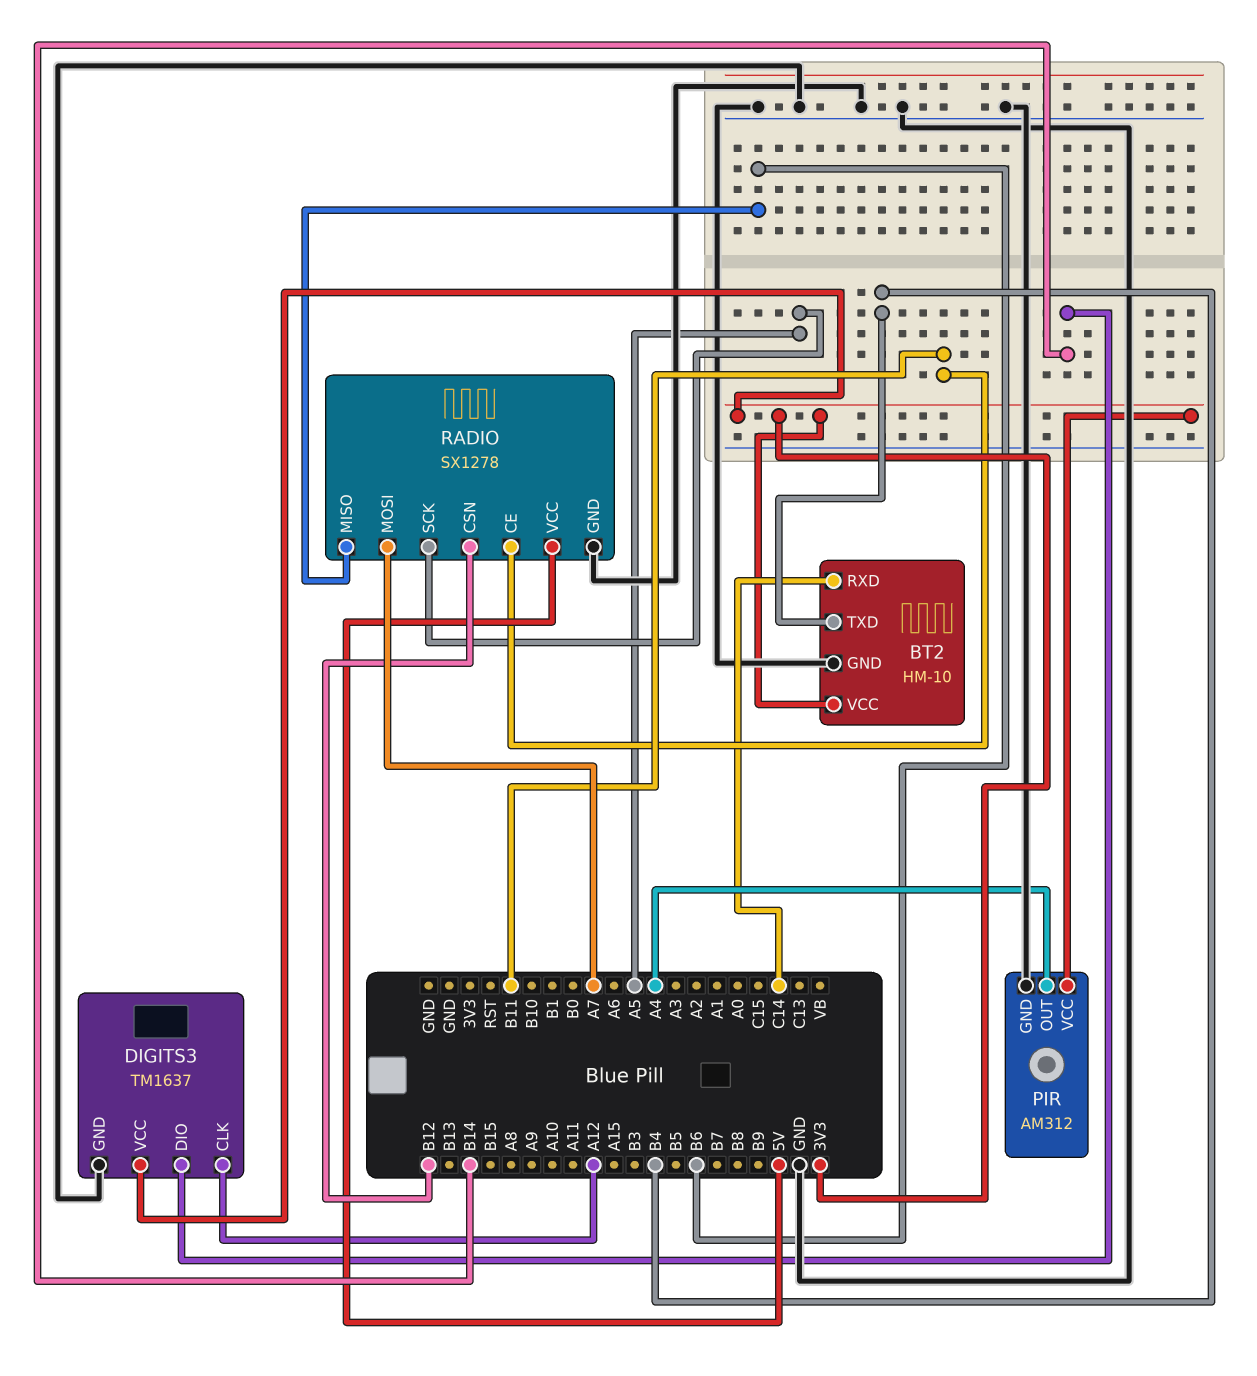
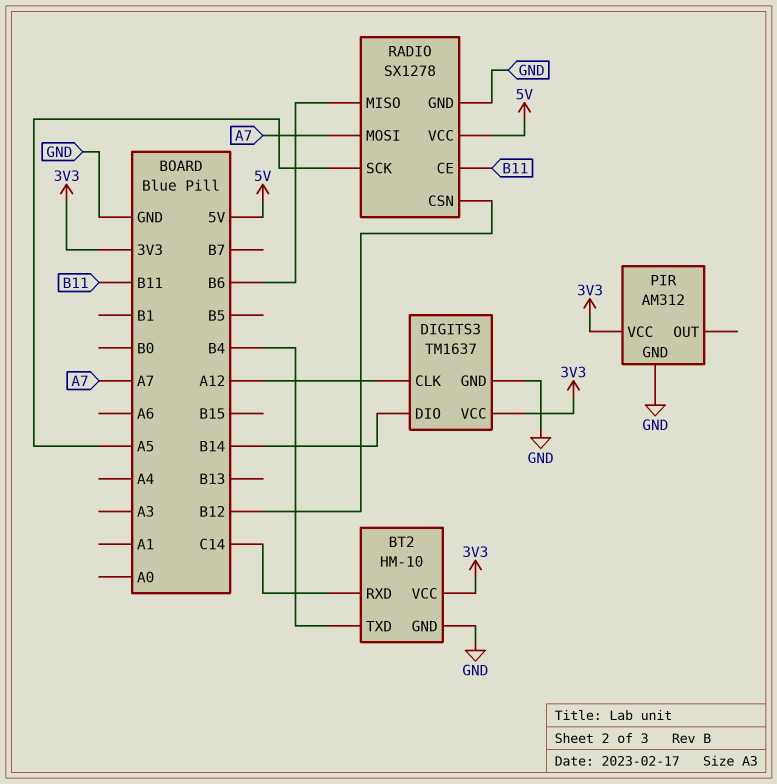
PIR pin OUT: A4 -> none

